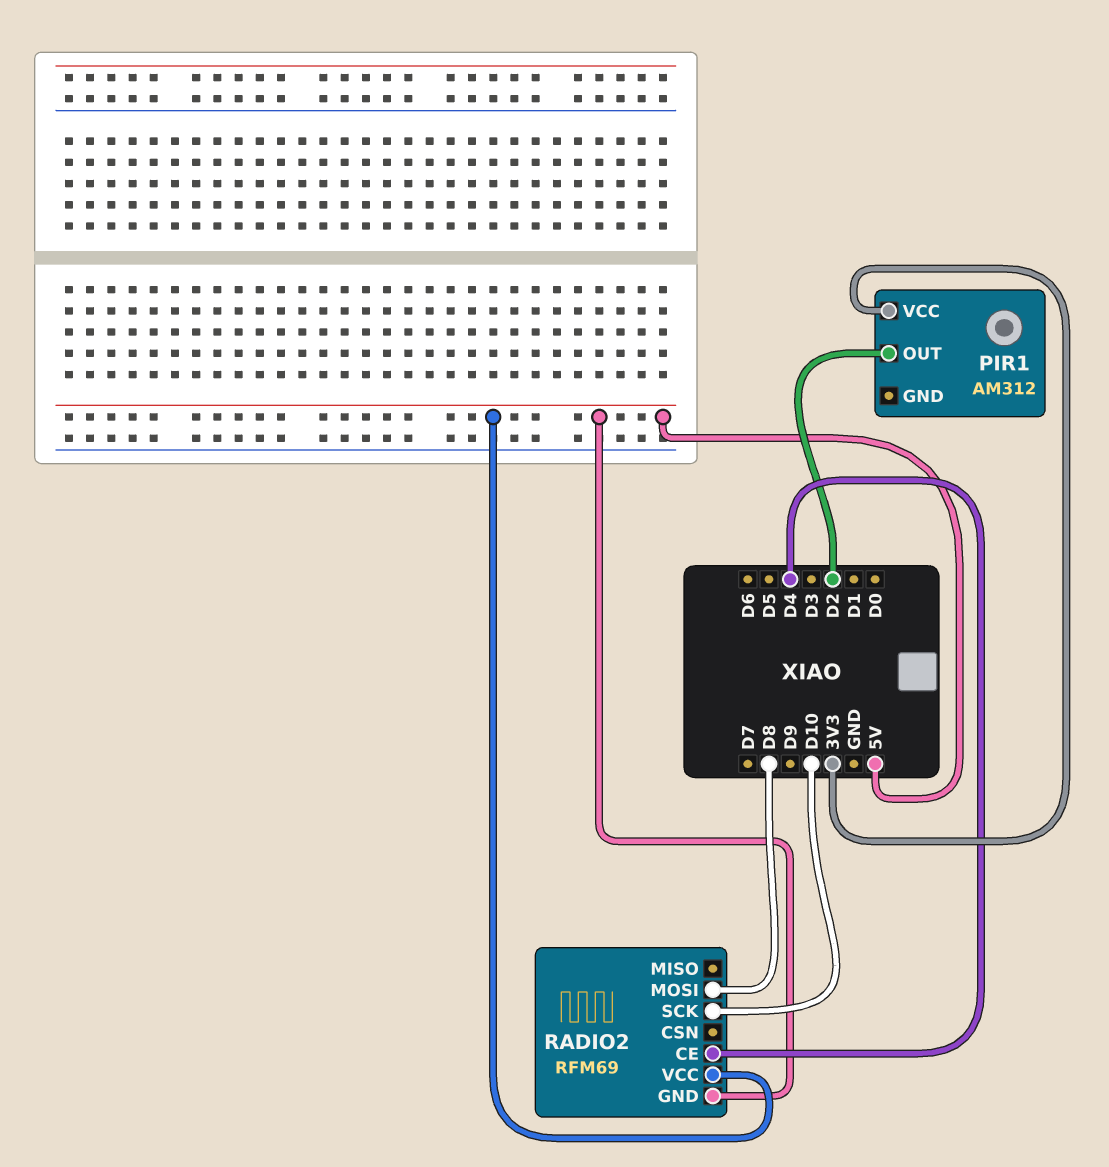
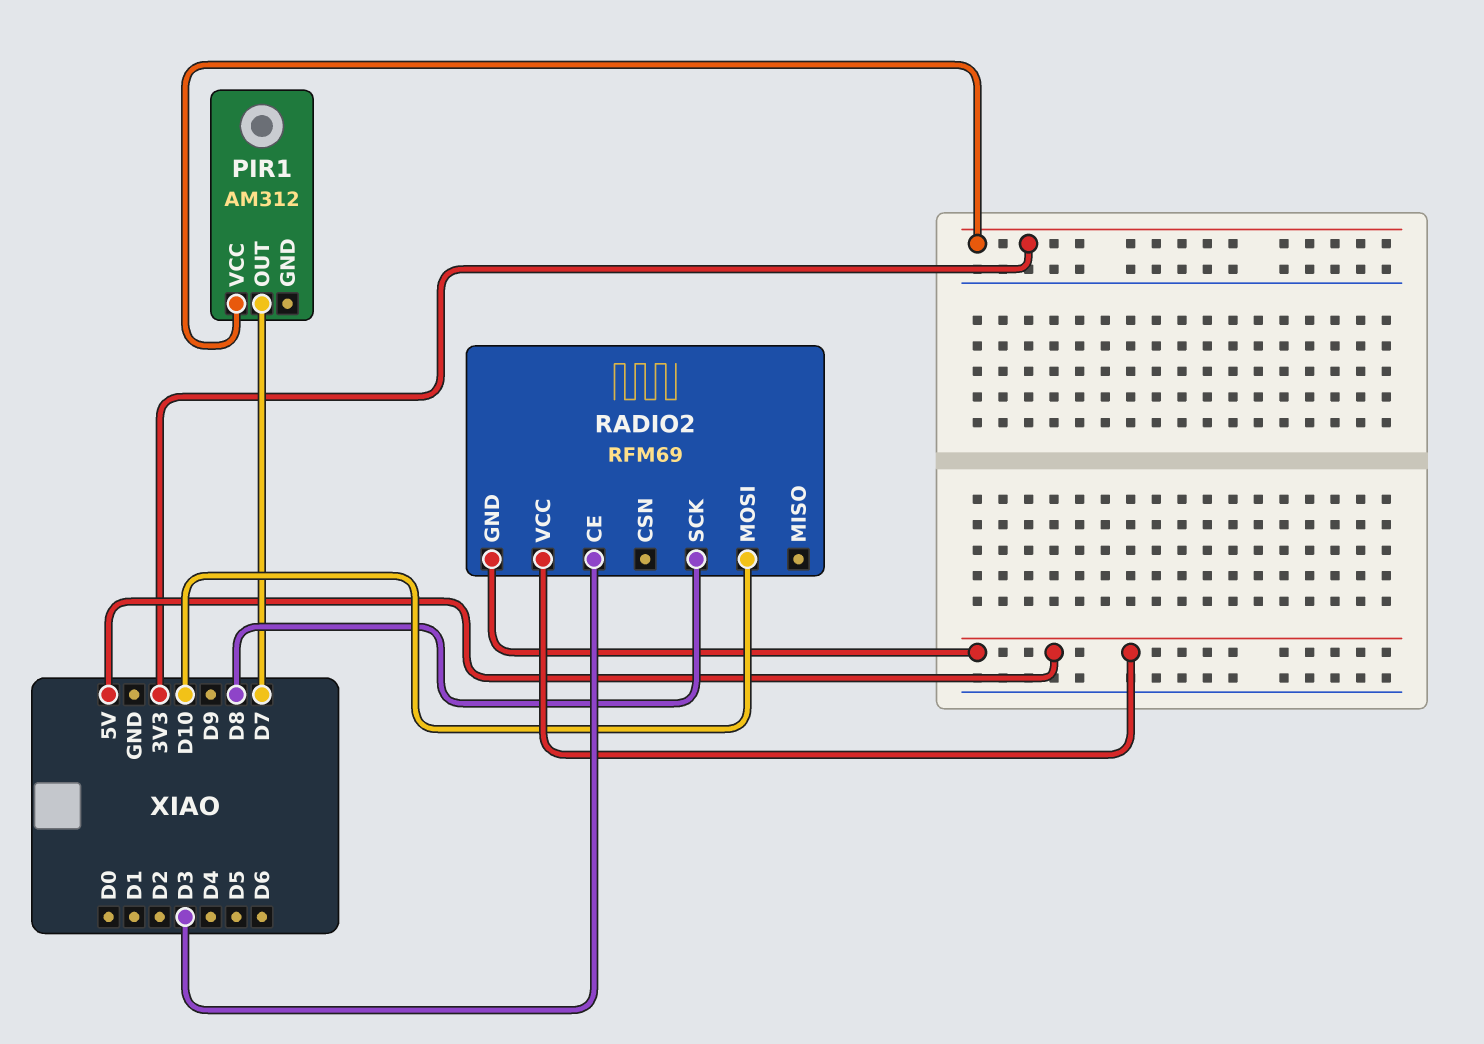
PIR1 pin OUT: D2 -> D7
RADIO2 pin CE: D4 -> D3
RADIO2 pin MOSI: D8 -> D10
RADIO2 pin SCK: D10 -> D8

